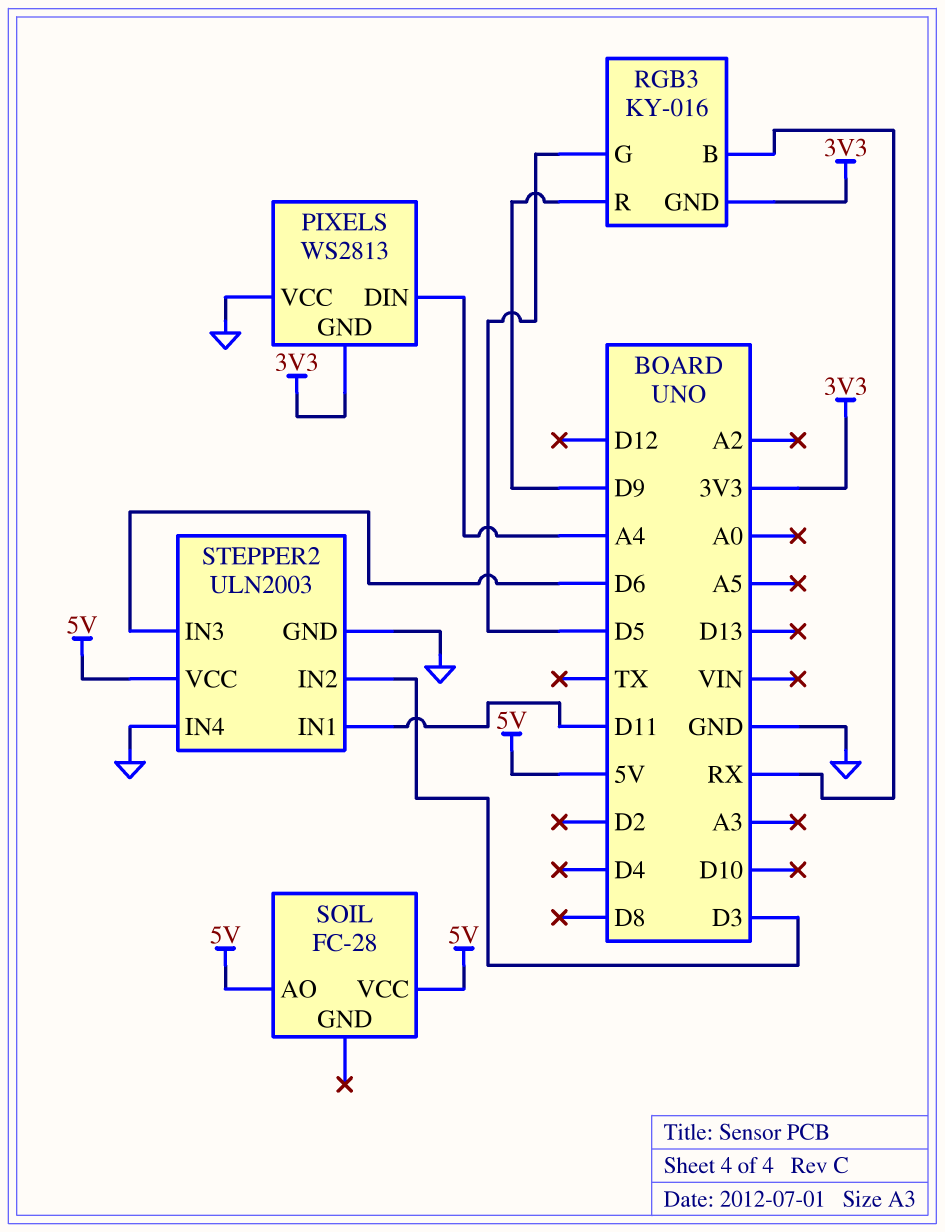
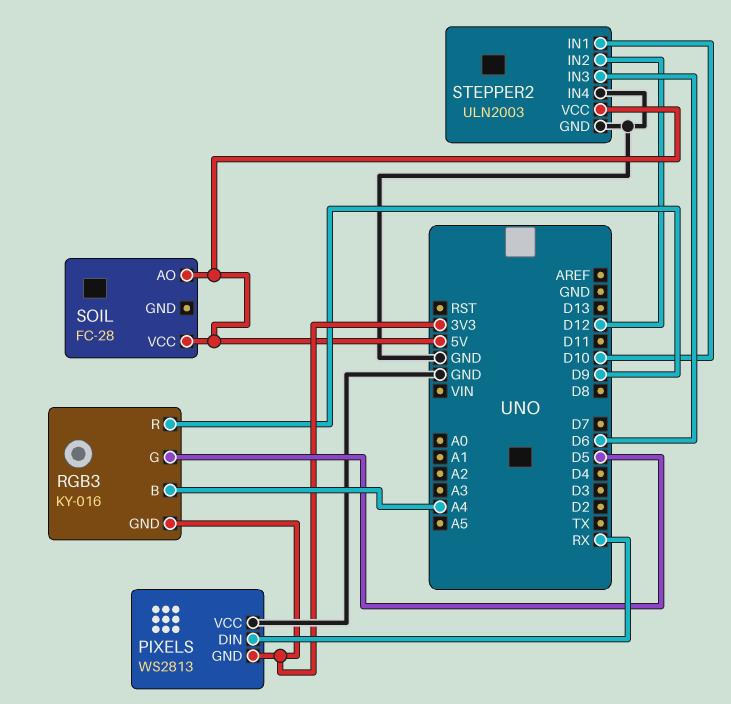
PIXELS pin DIN: A4 -> RX
RGB3 pin B: RX -> A4
STEPPER2 pin IN1: D11 -> D10
STEPPER2 pin IN2: D3 -> D12

